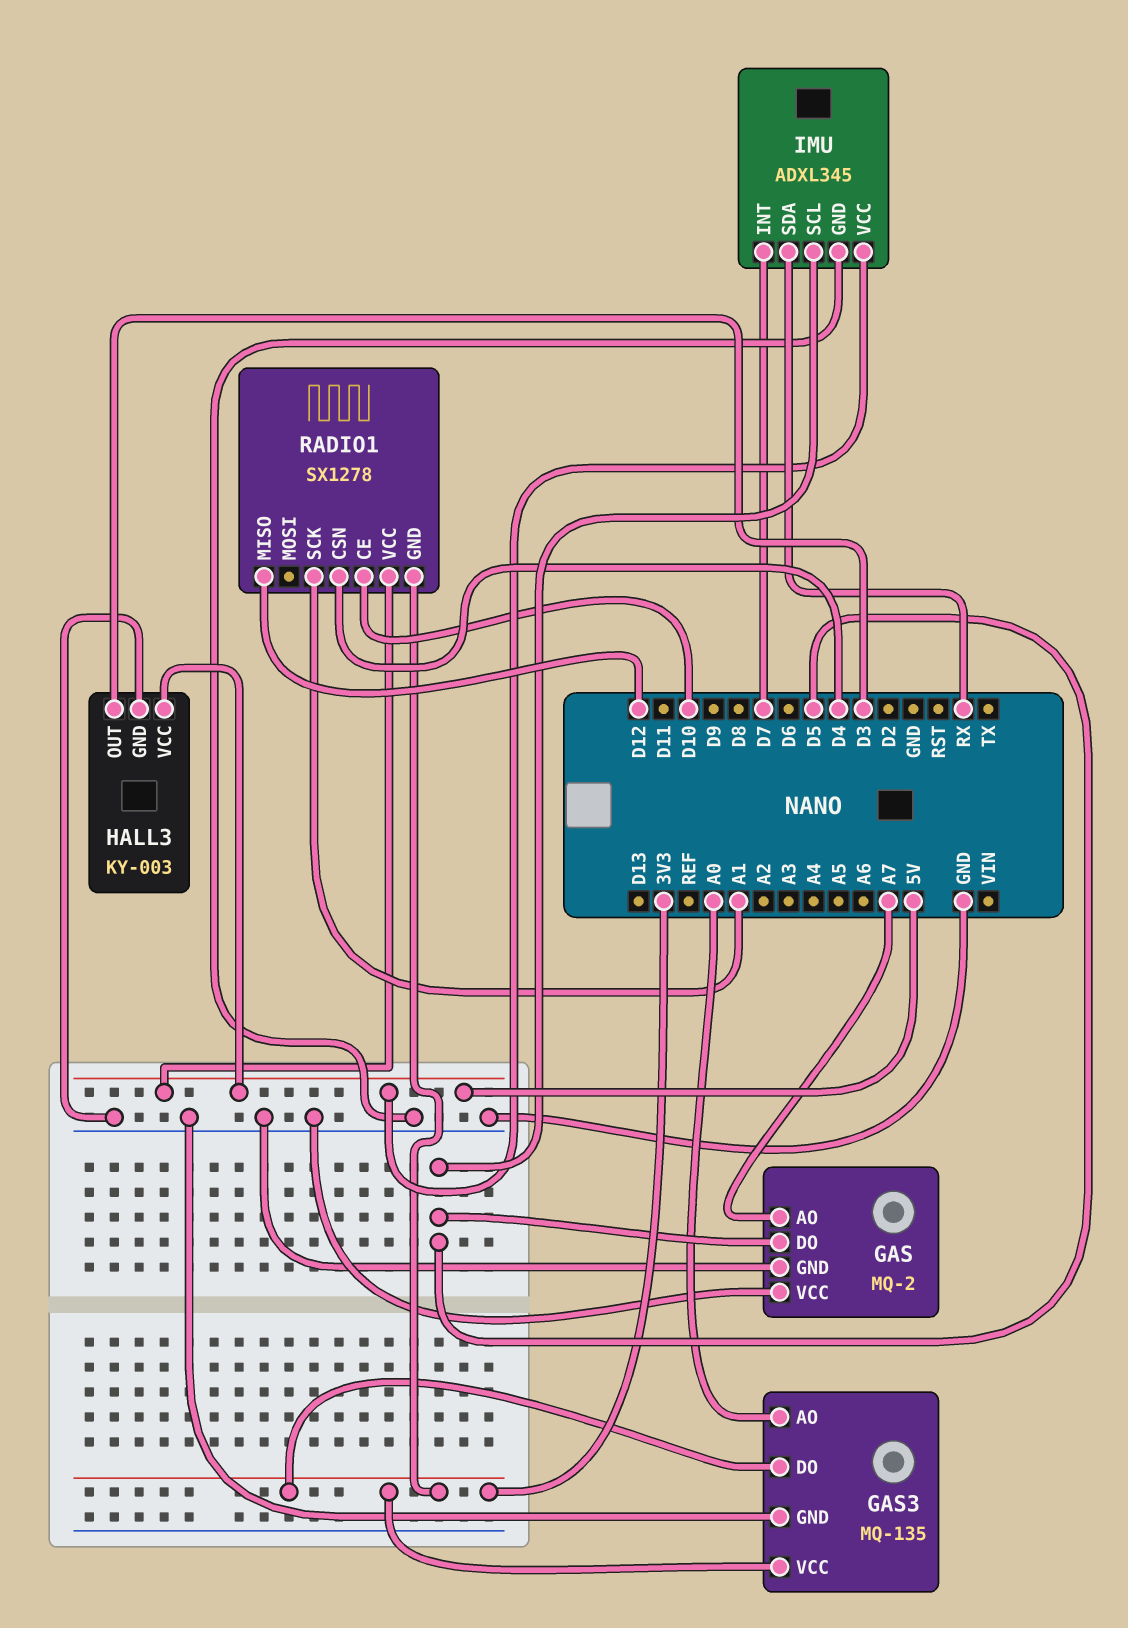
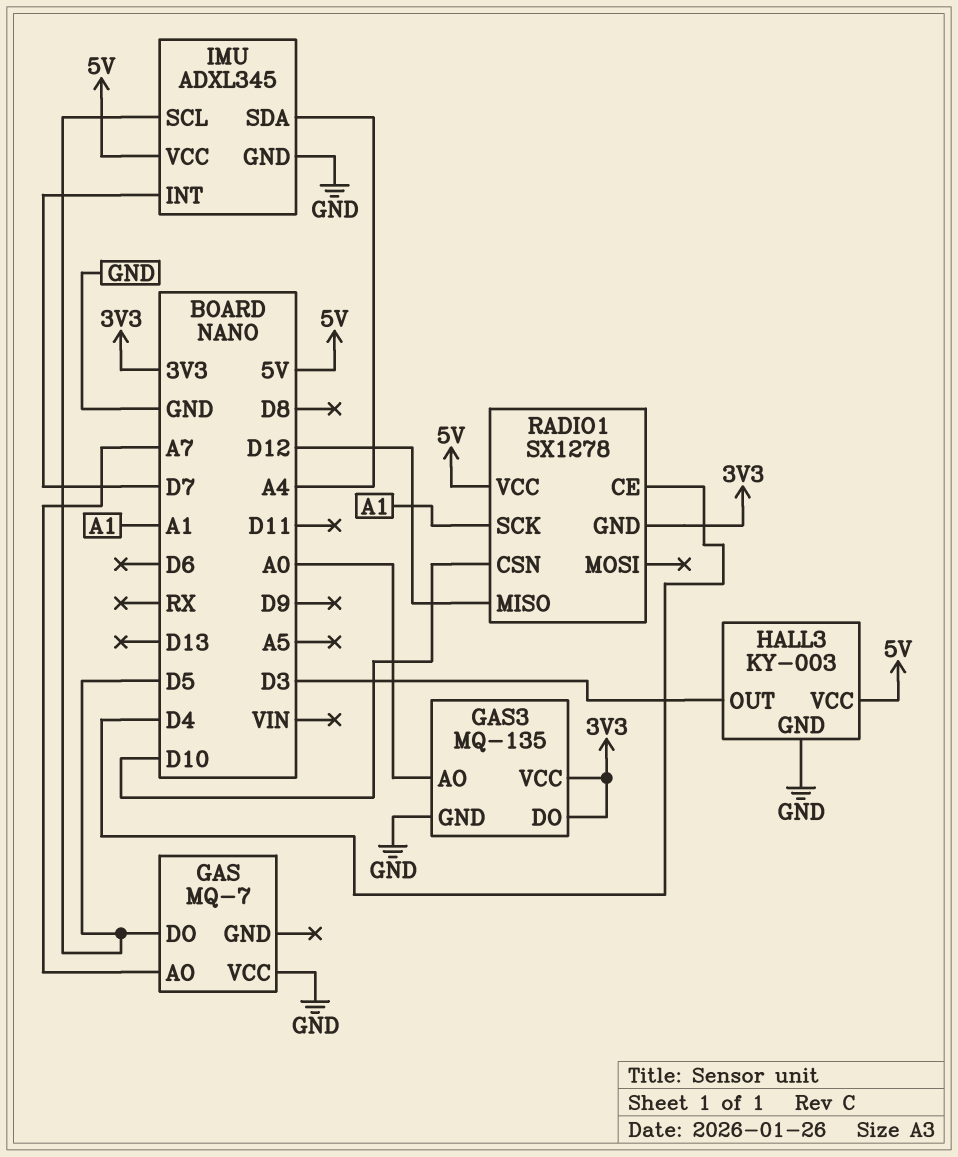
GAS: MQ-2 -> MQ-7
GAS pin GND: GND -> none
IMU pin SDA: RX -> A4
RADIO1 pin CE: D10 -> D4
RADIO1 pin CSN: D4 -> D10

